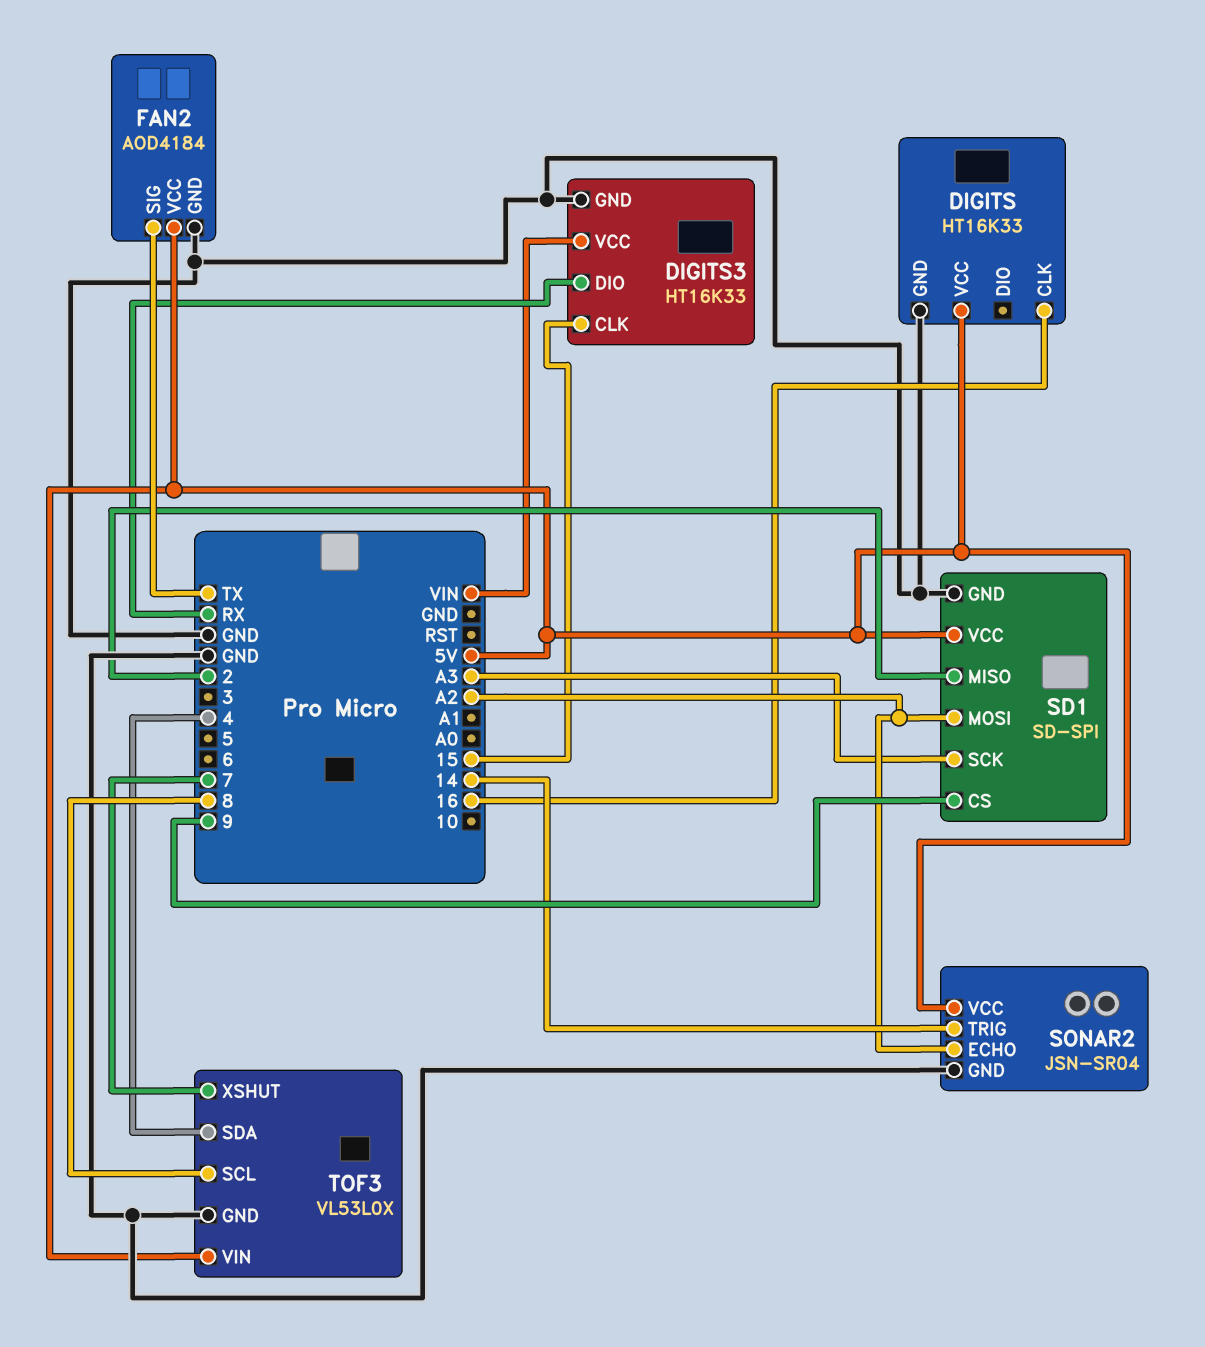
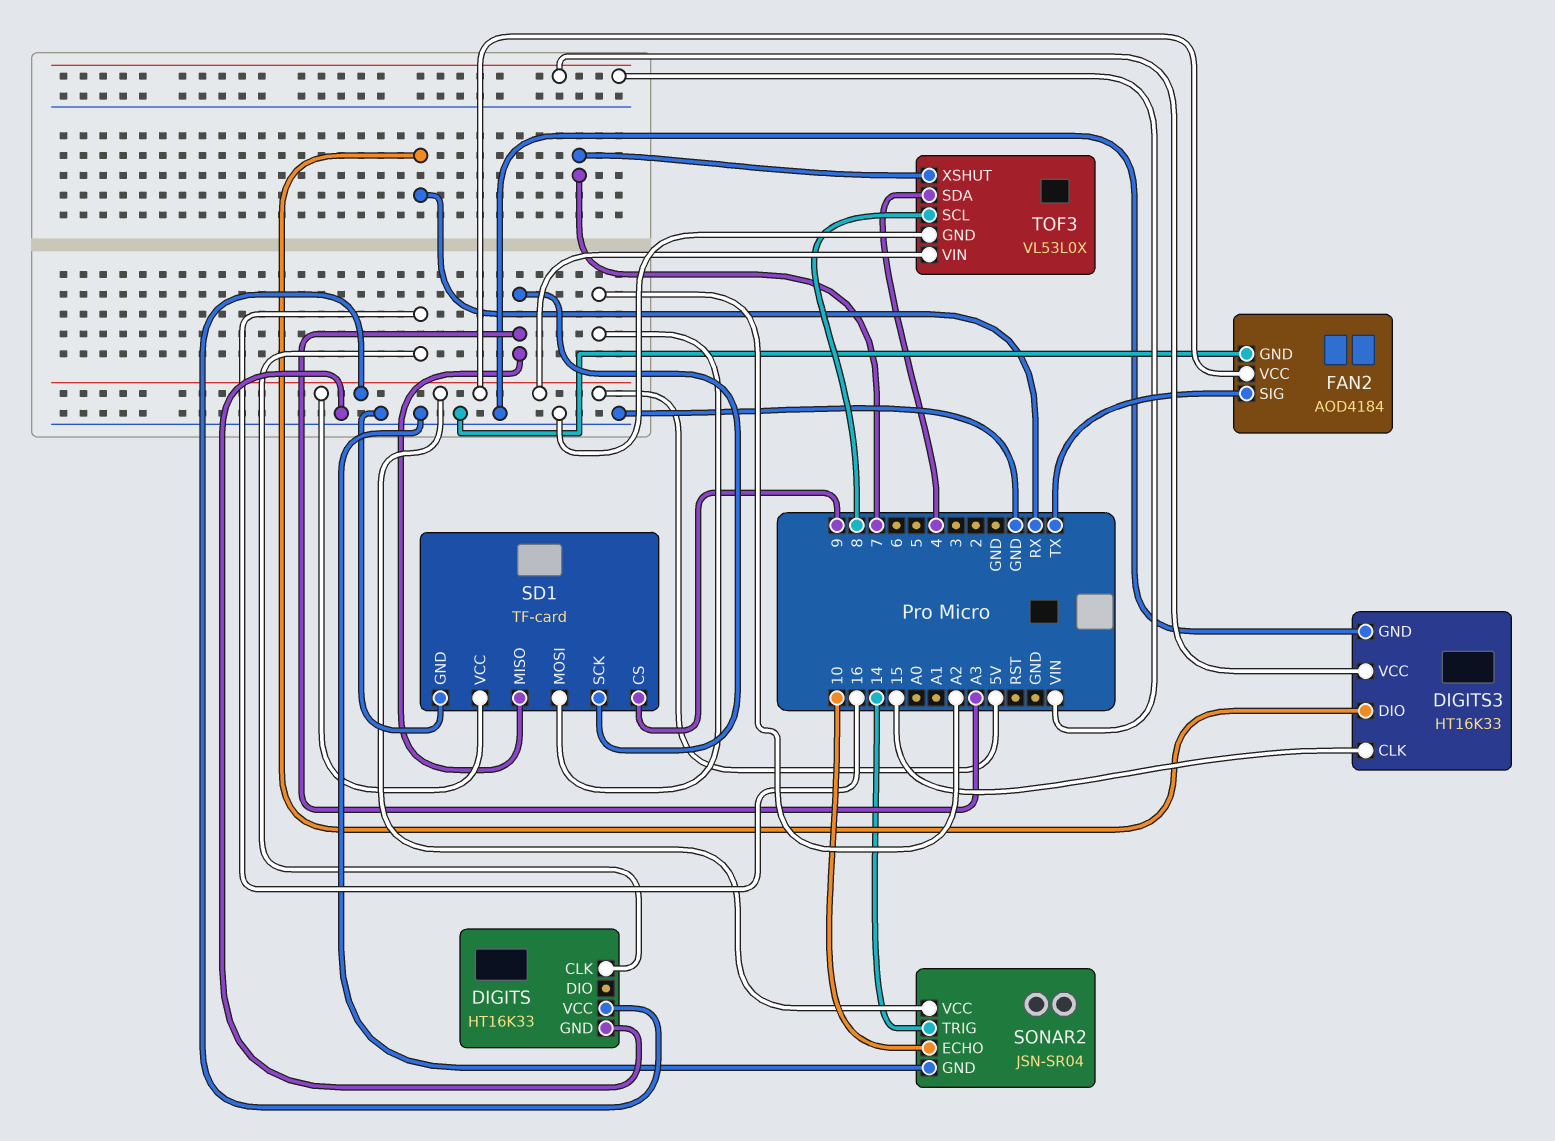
SD1: SD-SPI -> TF-card
SD1 pin MISO: 2 -> A3
SONAR2 pin ECHO: A2 -> 10

